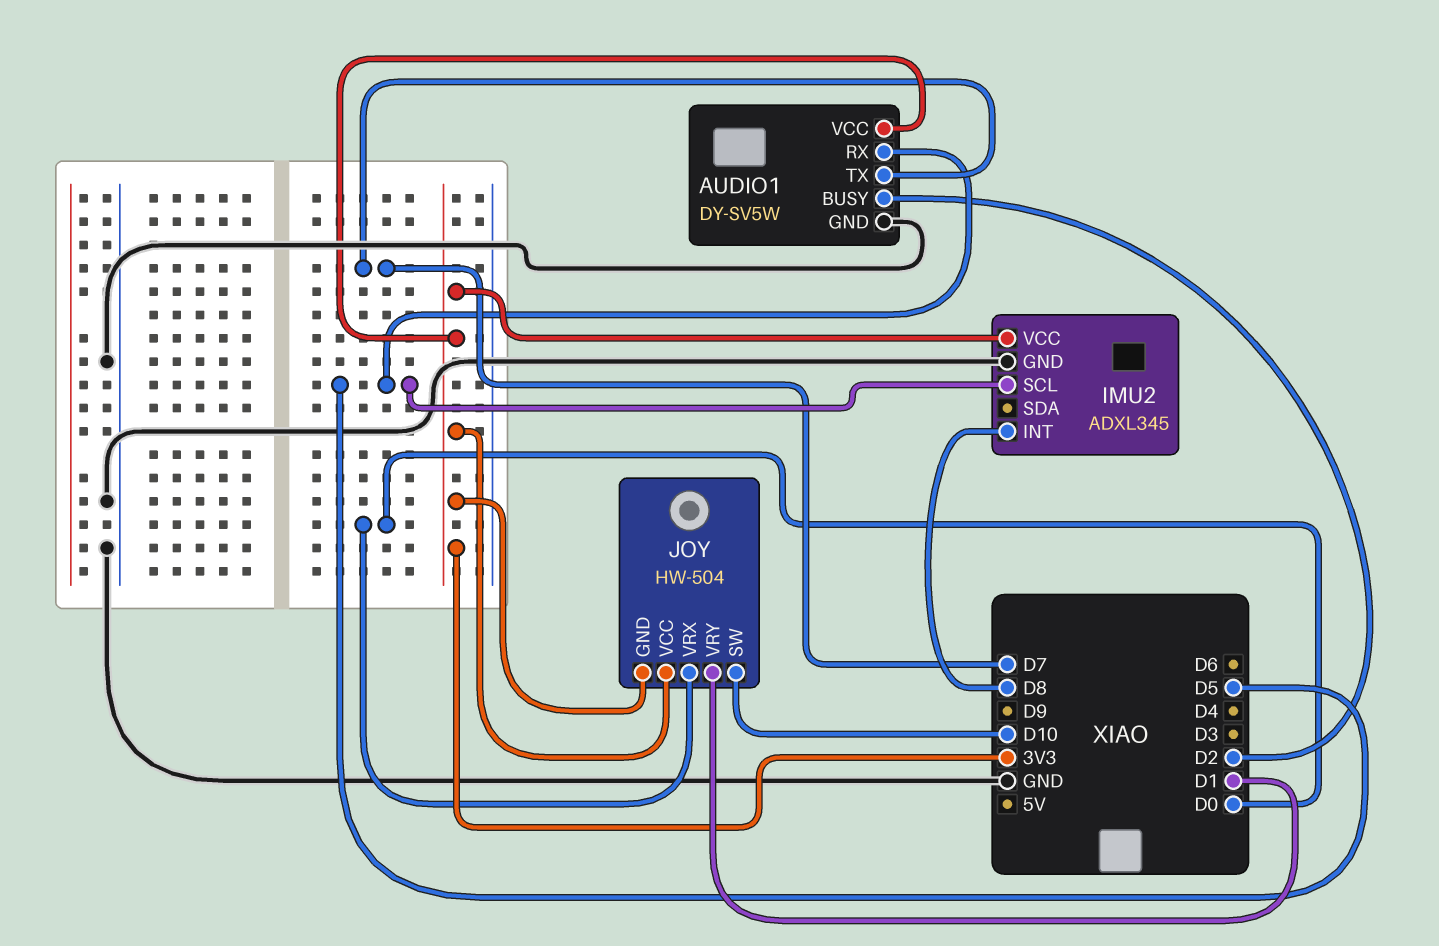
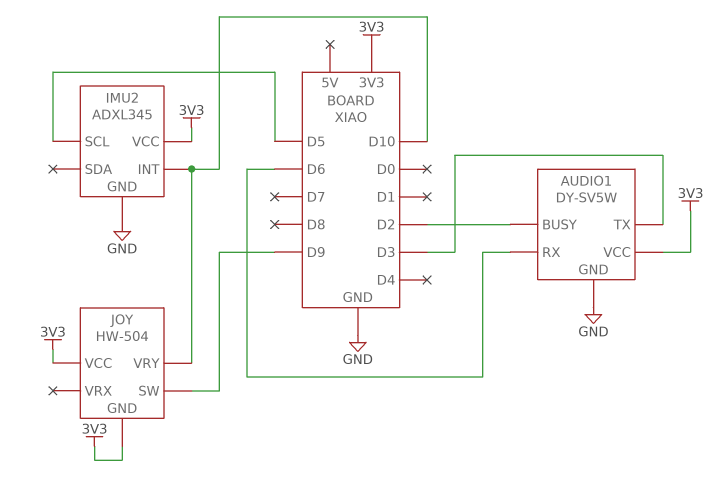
AUDIO1 pin RX: D5 -> D6
AUDIO1 pin TX: D7 -> D3
IMU2 pin INT: D8 -> D10
JOY pin SW: D10 -> D9
JOY pin VRX: D0 -> none
JOY pin VRY: D1 -> D10

